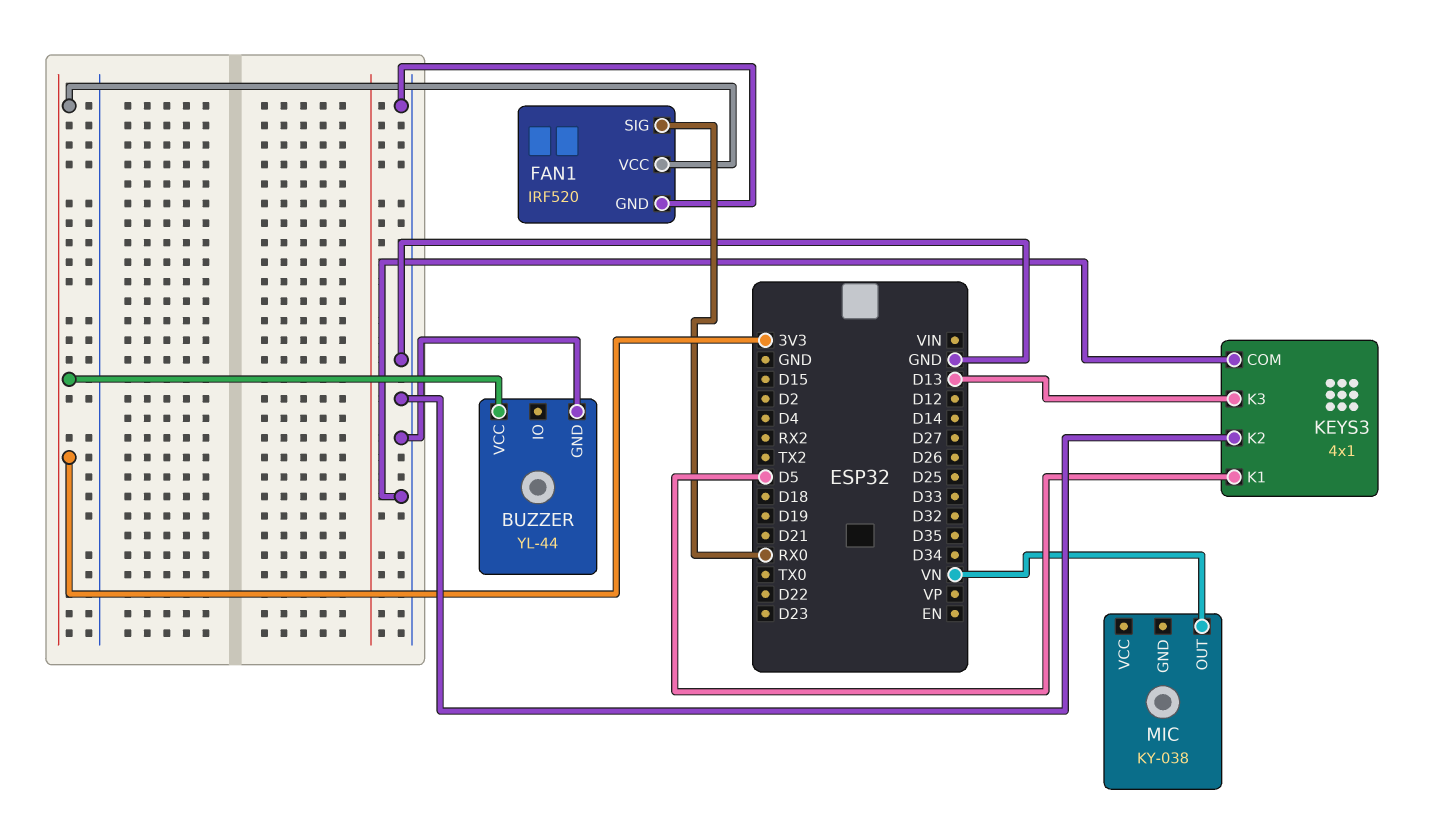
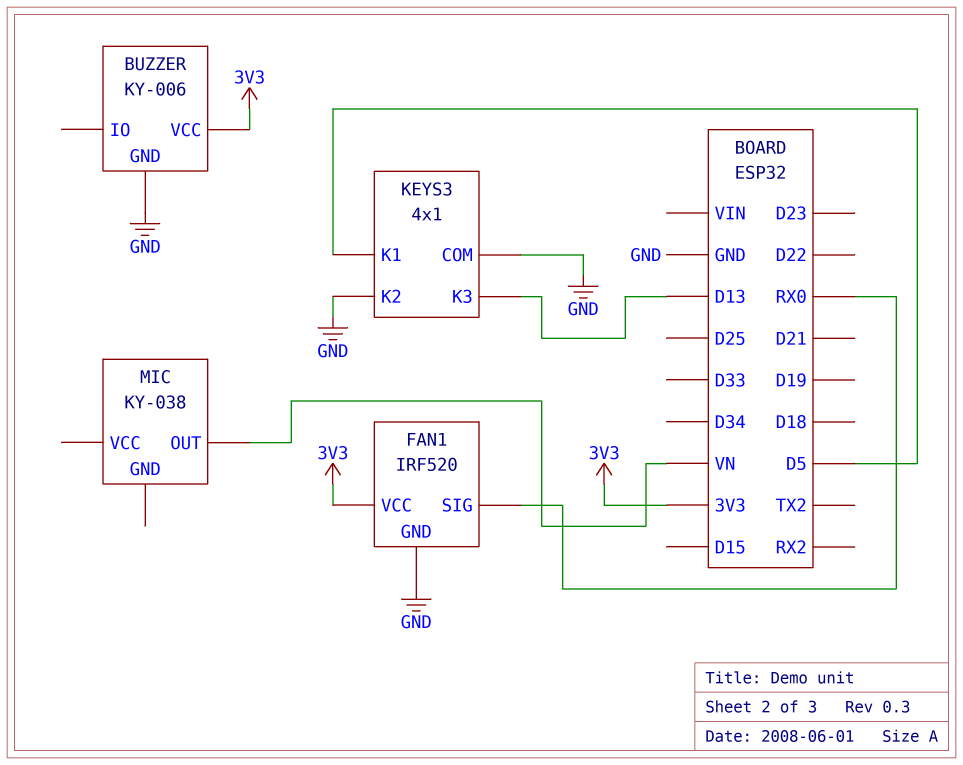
BUZZER: YL-44 -> KY-006

